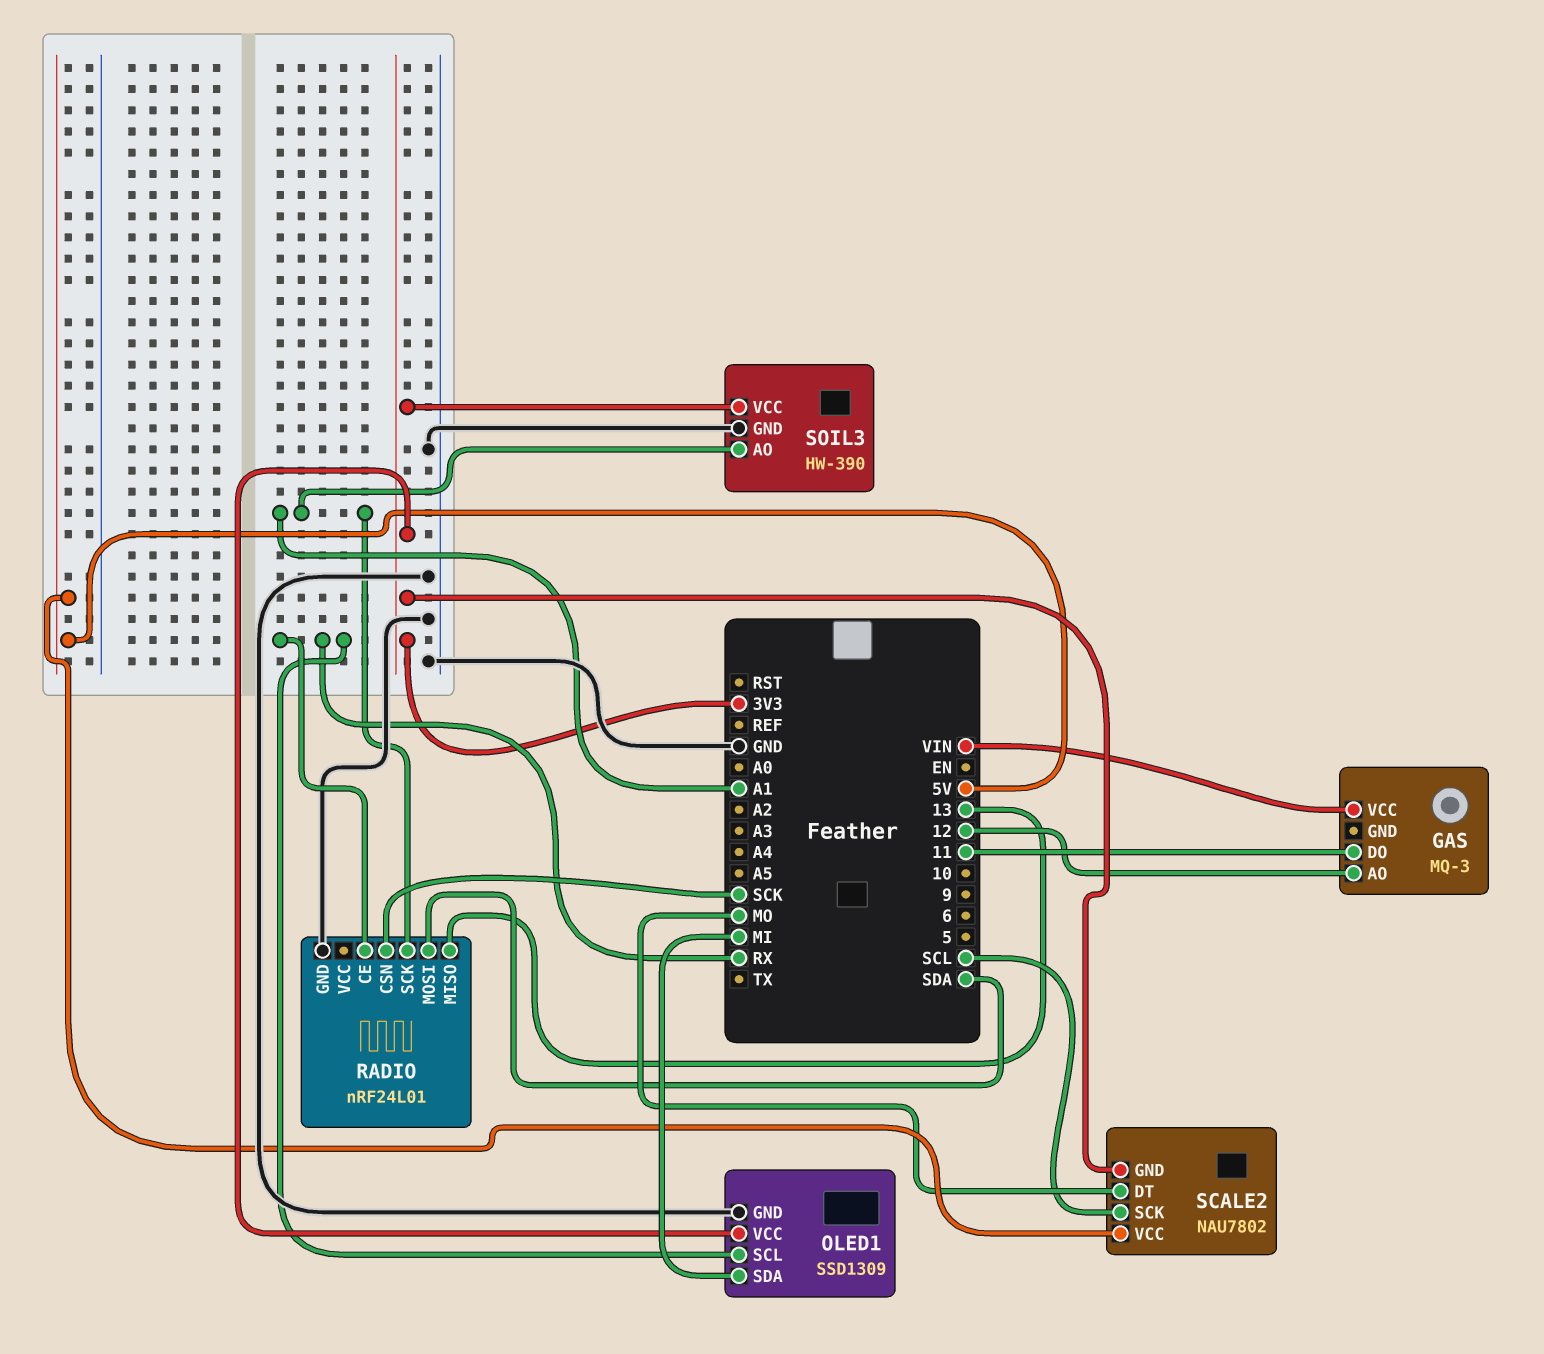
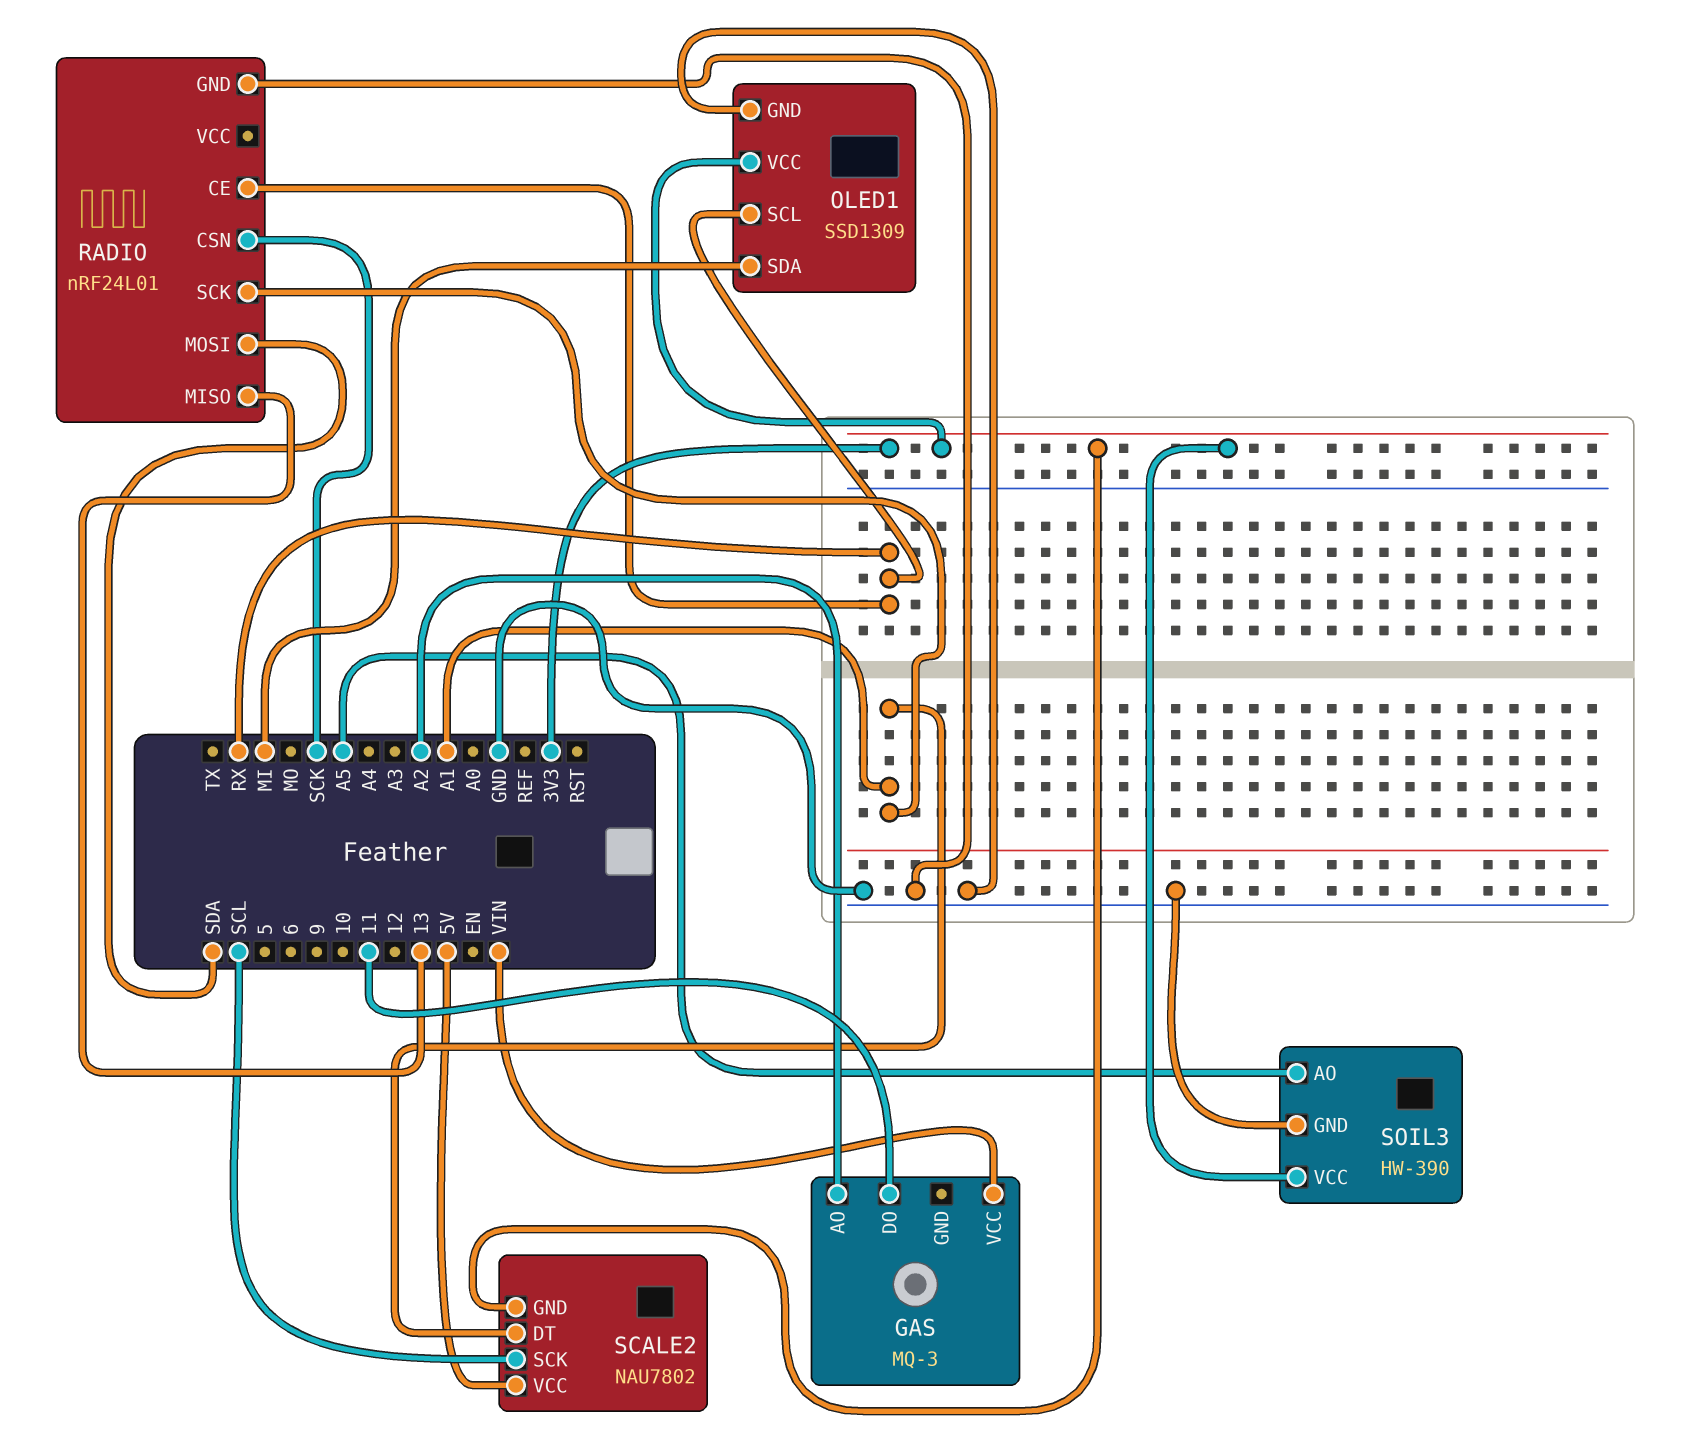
GAS pin AO: 12 -> A2
SCALE2 pin DT: MO -> A1
SOIL3 pin AO: A1 -> A5

